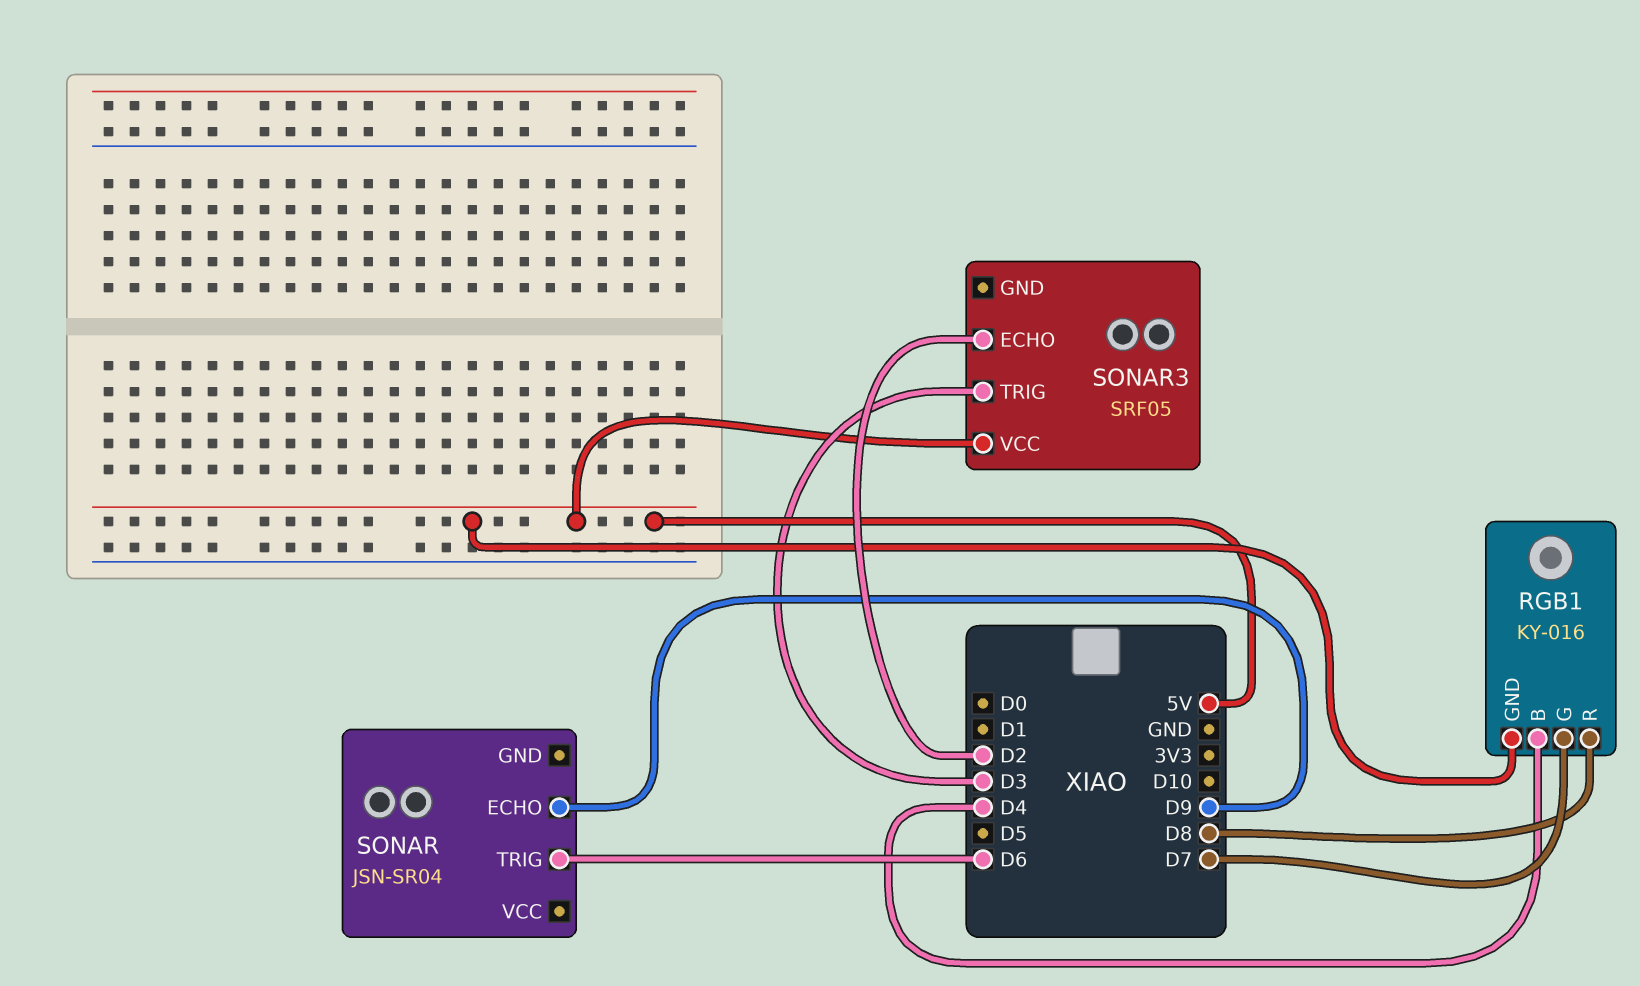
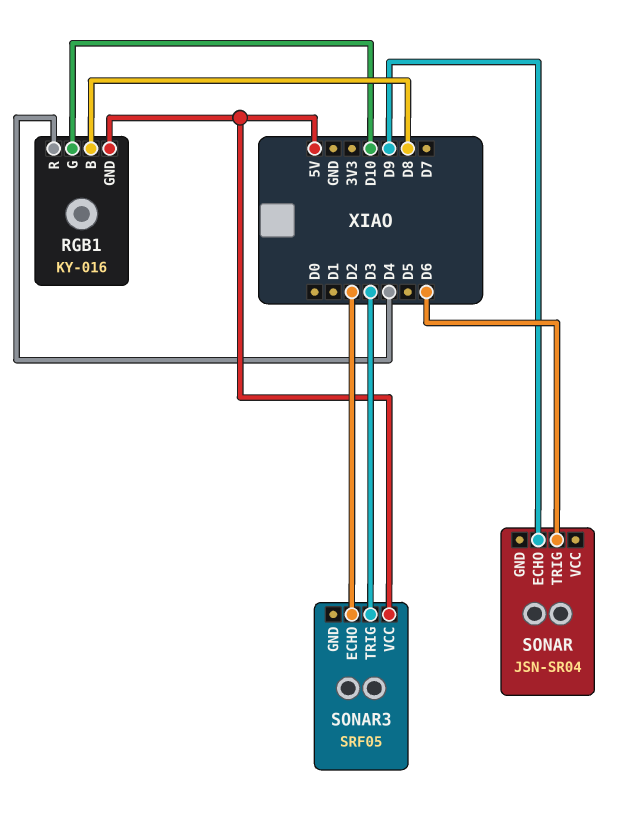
RGB1 pin B: D4 -> D8
RGB1 pin G: D7 -> D10
RGB1 pin R: D8 -> D4

